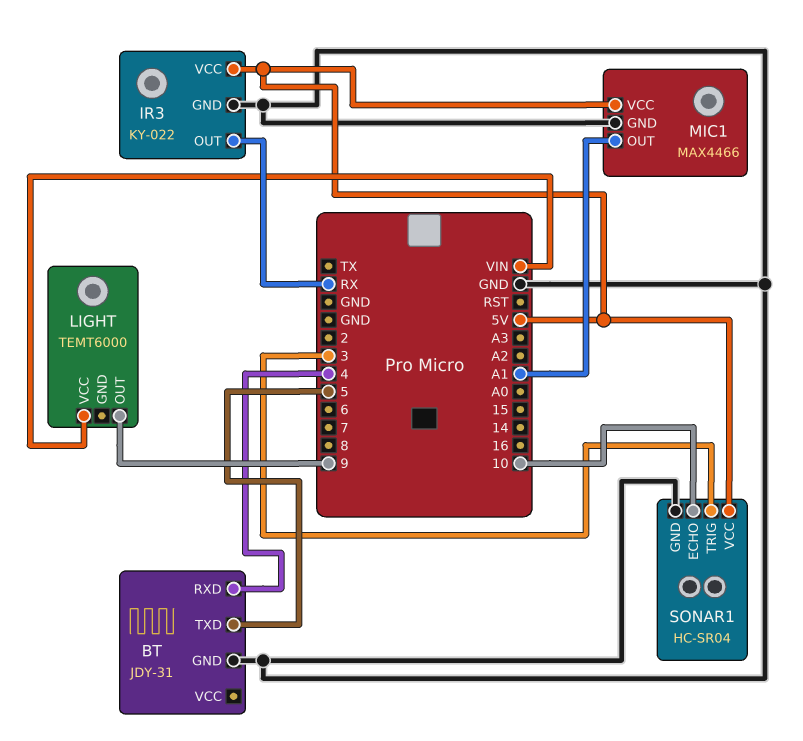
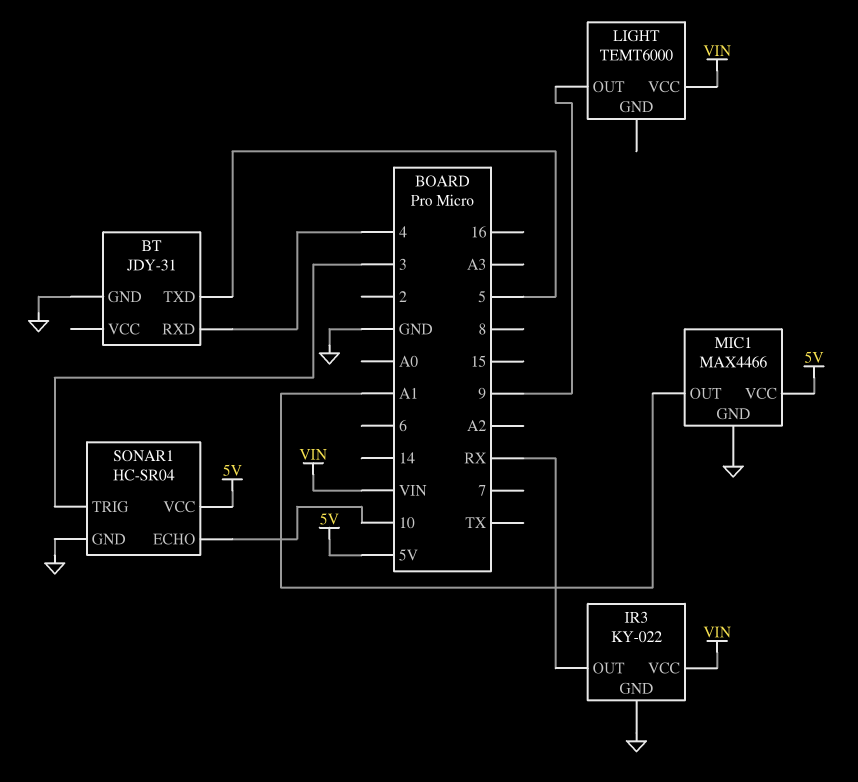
IR3 pin VCC: 5V -> VIN

